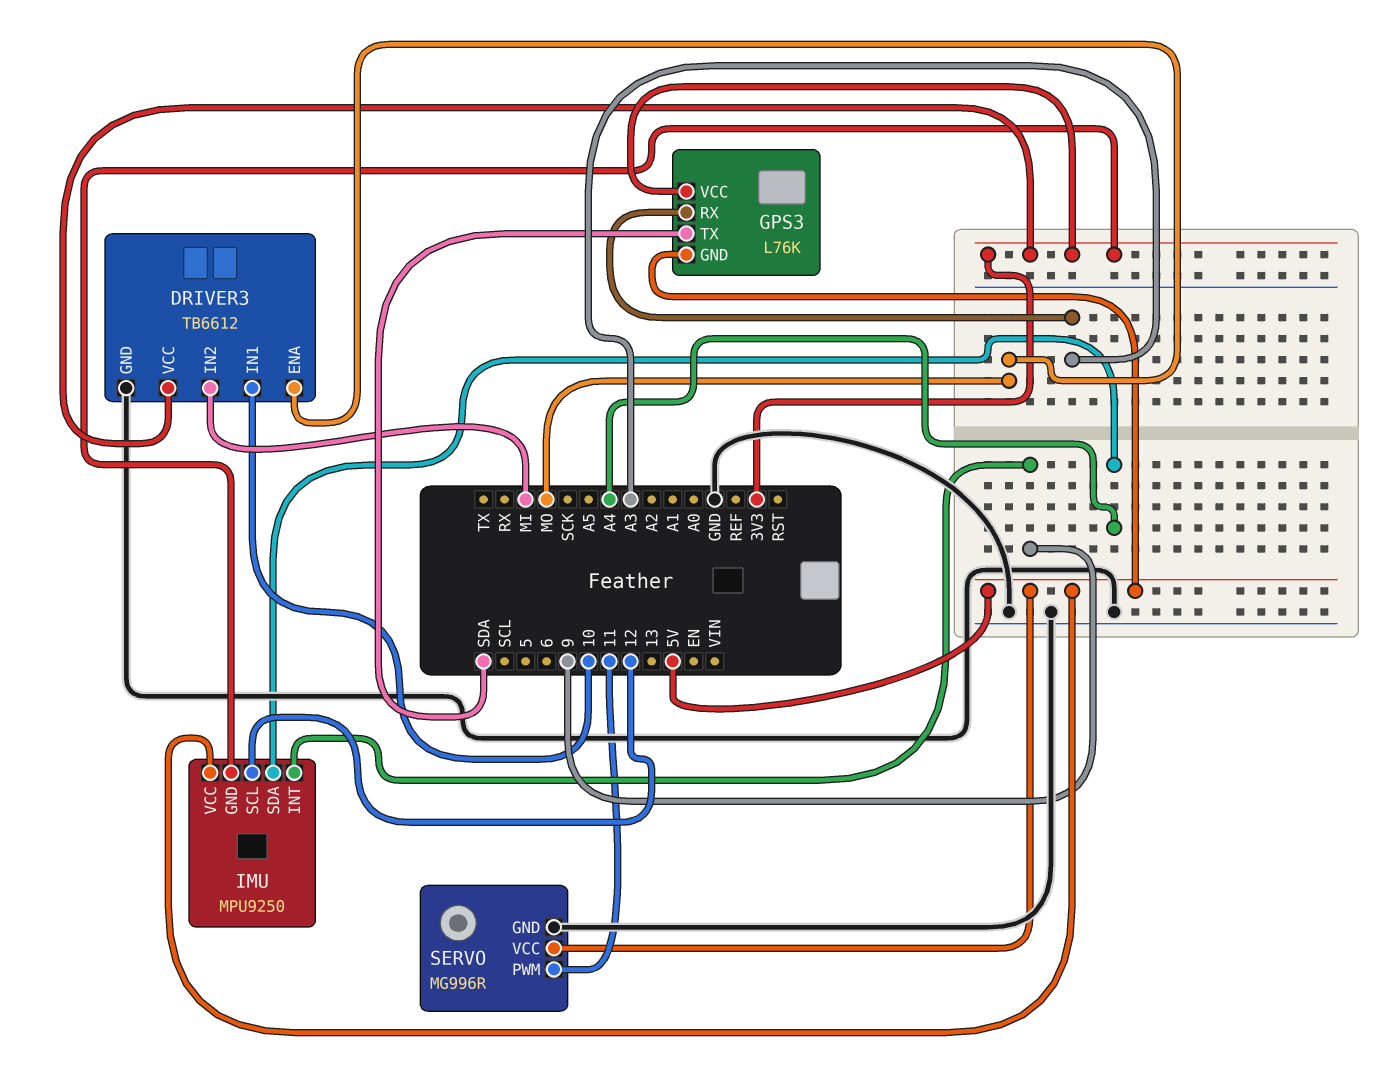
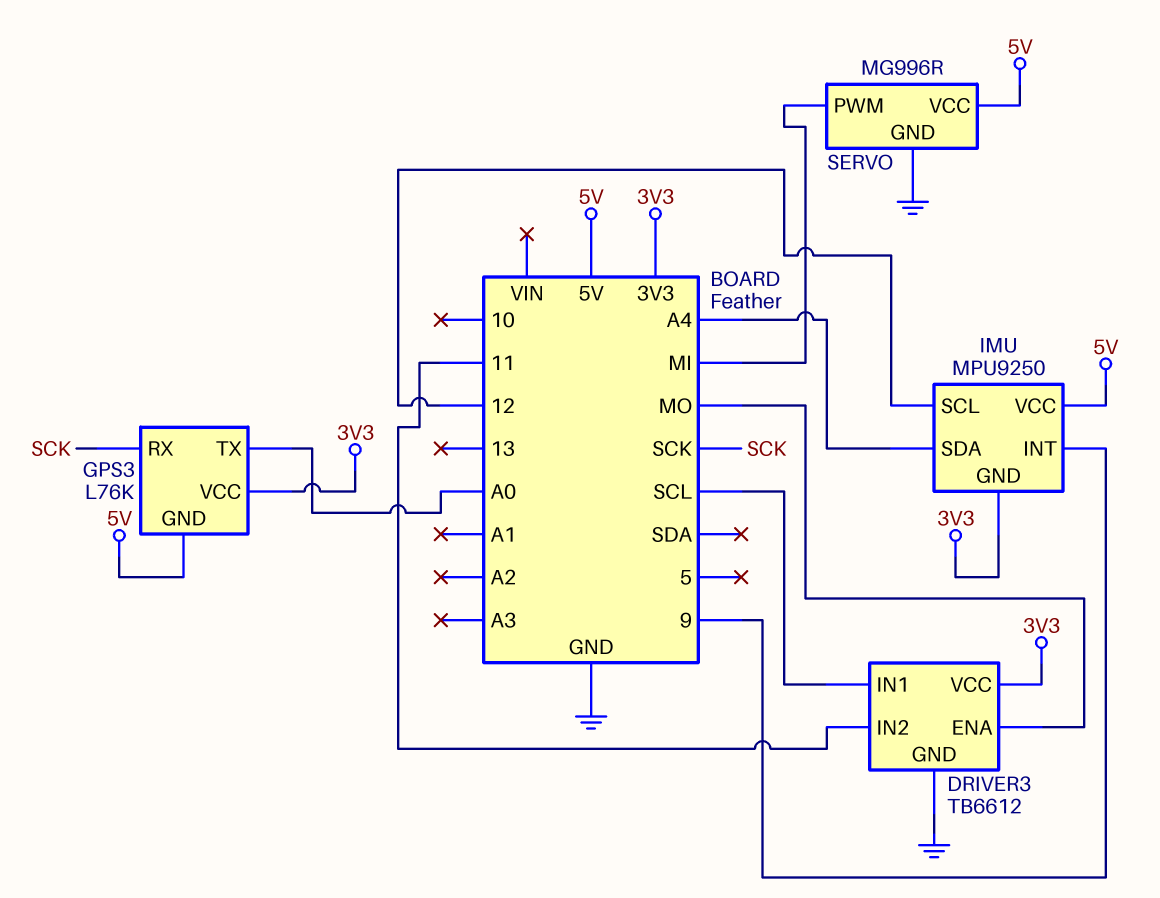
DRIVER3 pin IN1: 10 -> SCL
DRIVER3 pin IN2: MI -> 11
GPS3 pin RX: A3 -> SCK
GPS3 pin TX: SDA -> A0
SERVO pin PWM: 11 -> MI

